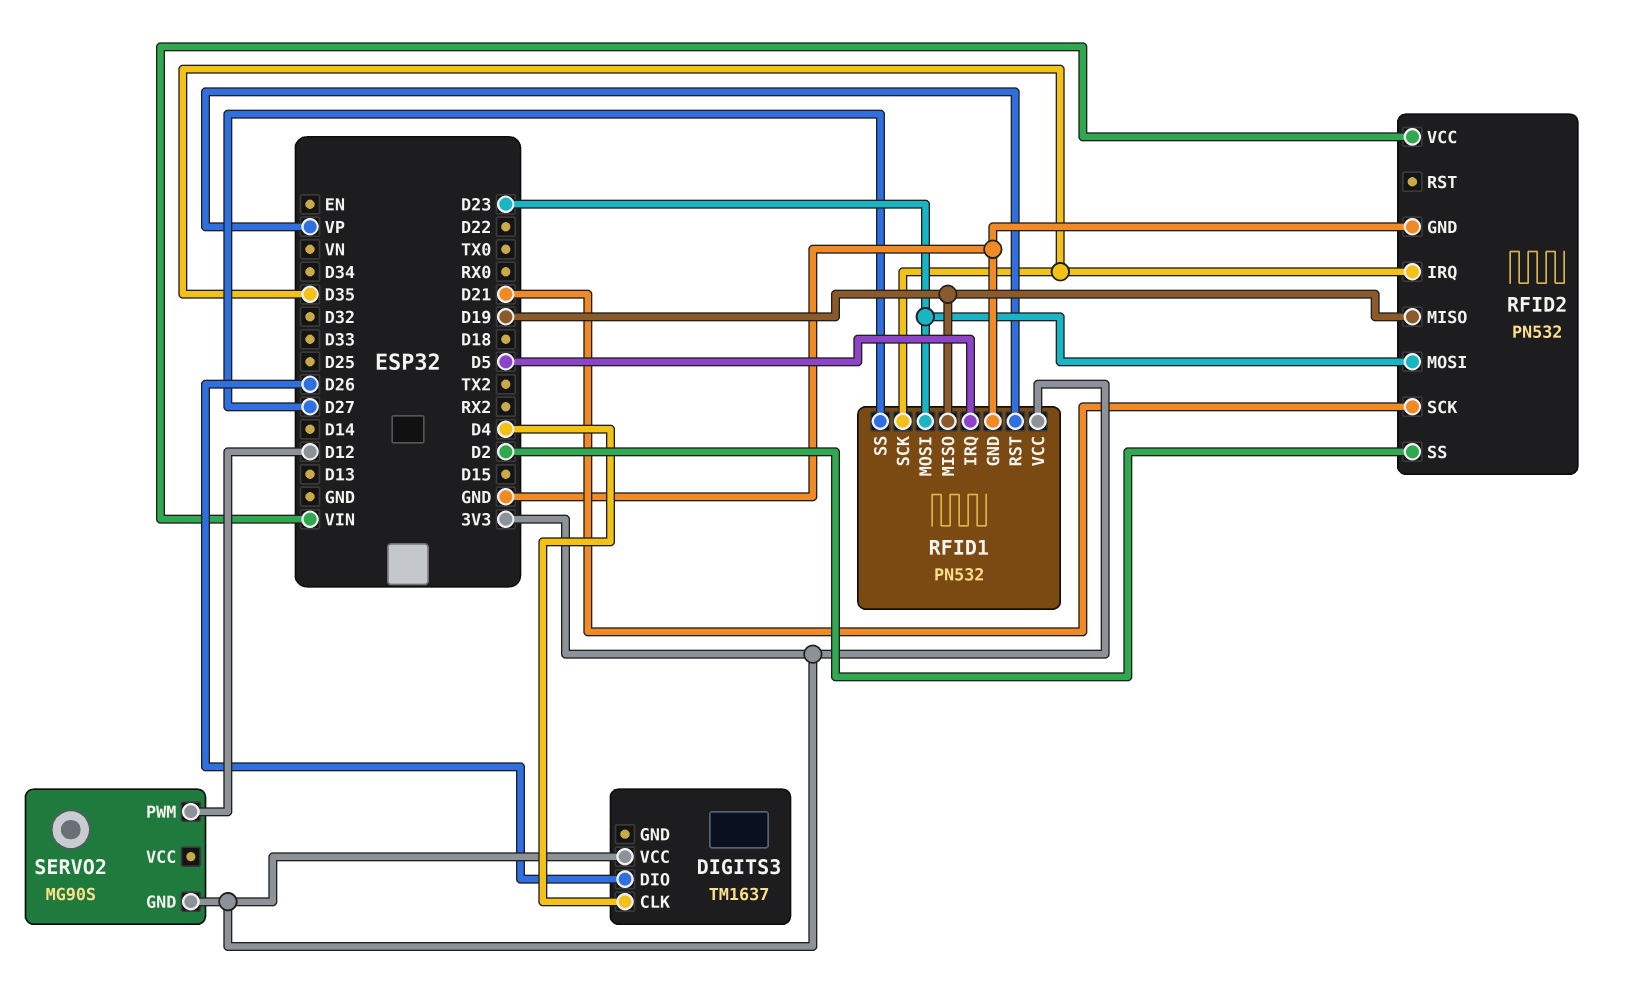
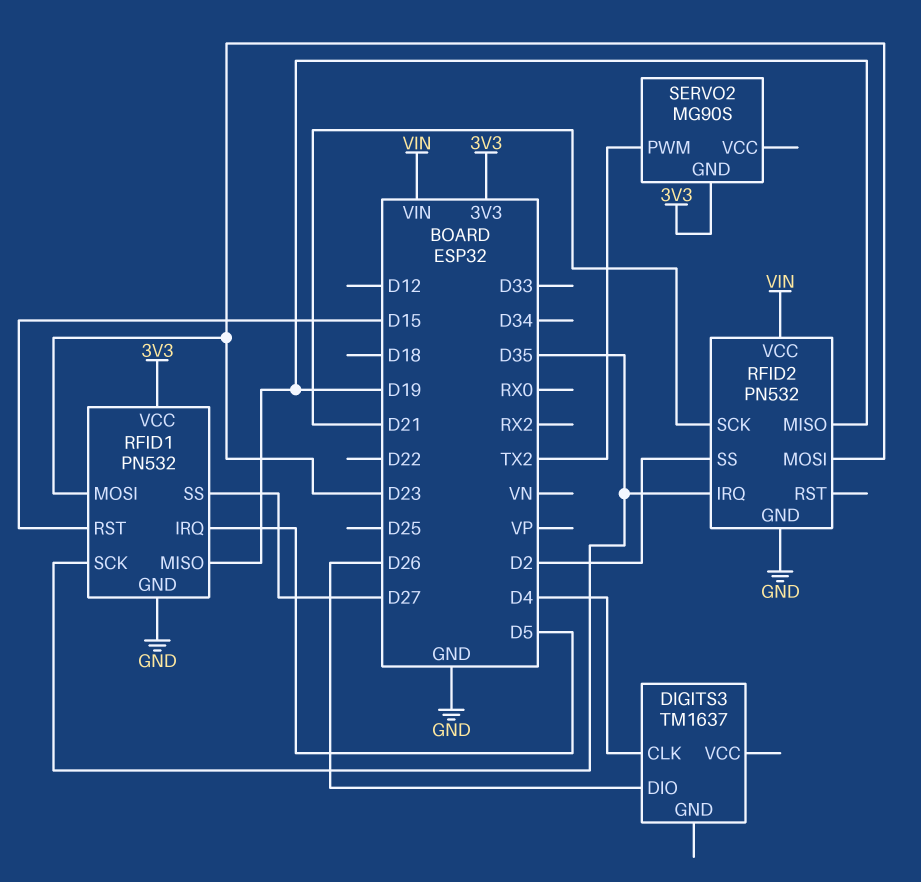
DIGITS3 pin VCC: 3V3 -> none
RFID1 pin RST: VP -> D15
SERVO2 pin PWM: D12 -> TX2

